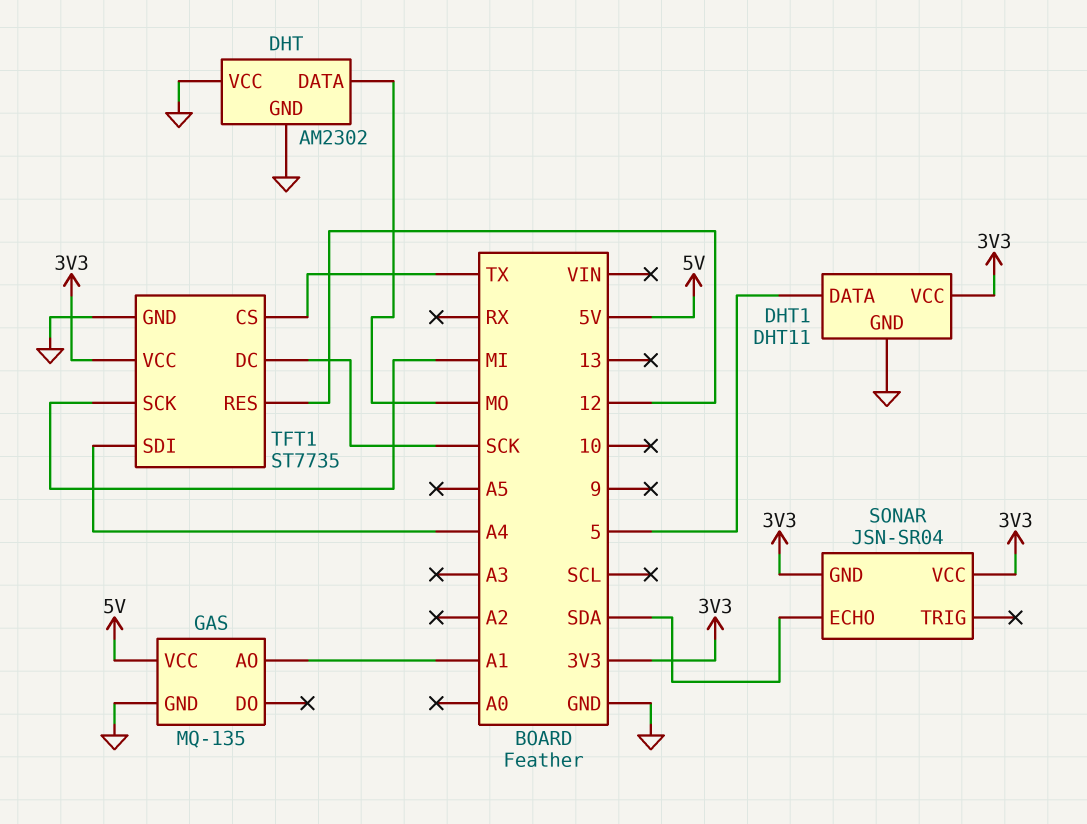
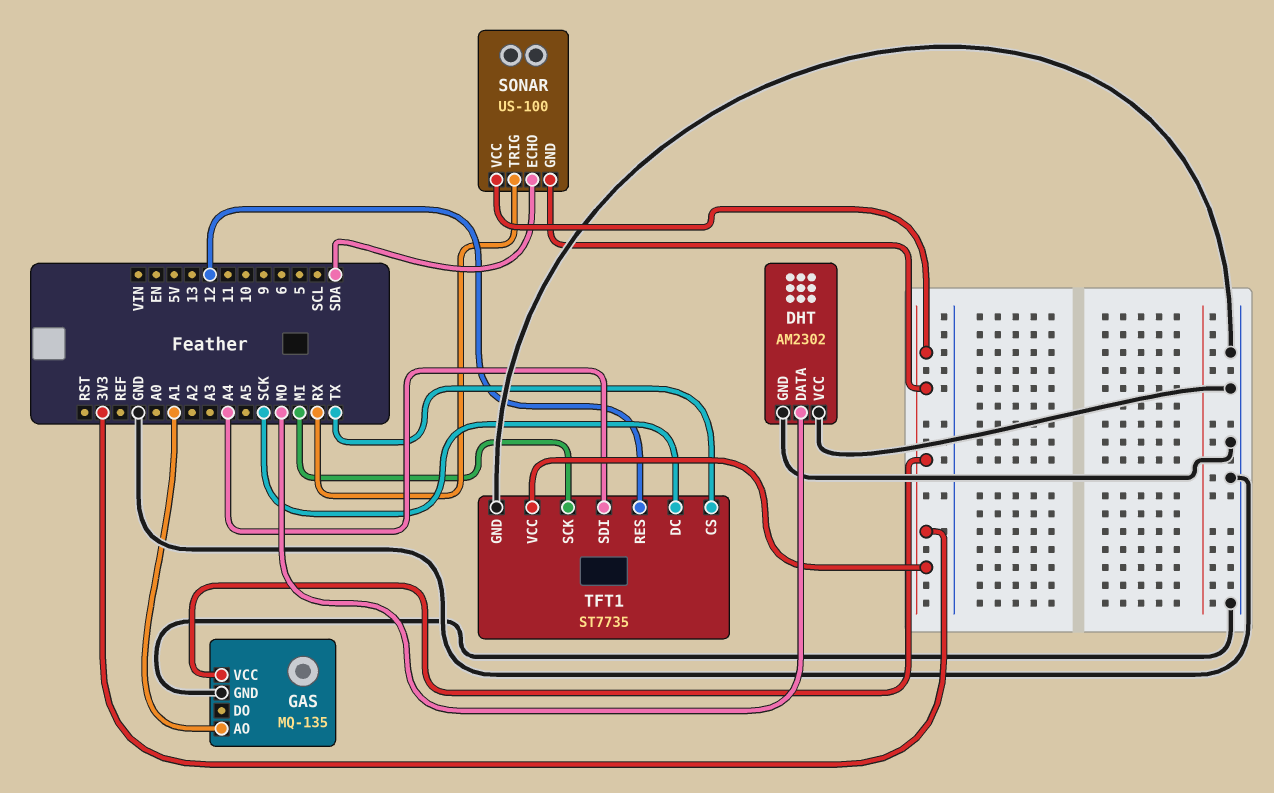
DHT1: DHT11 -> none
DHT1 pin DATA: 5 -> none
DHT1 pin GND: GND -> none
DHT1 pin VCC: 3V3 -> none
GAS pin VCC: 5V -> 3V3
SONAR: JSN-SR04 -> US-100
SONAR pin TRIG: none -> RX

